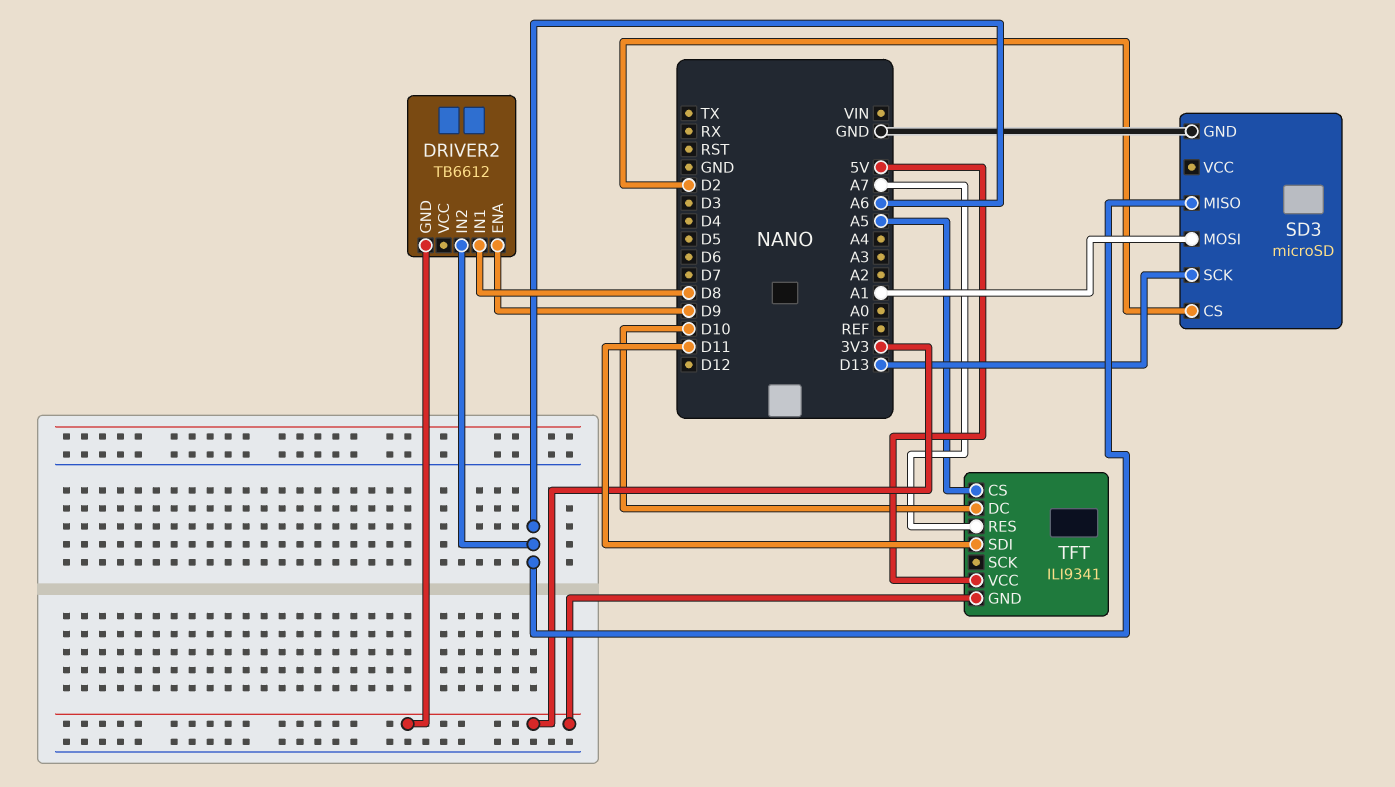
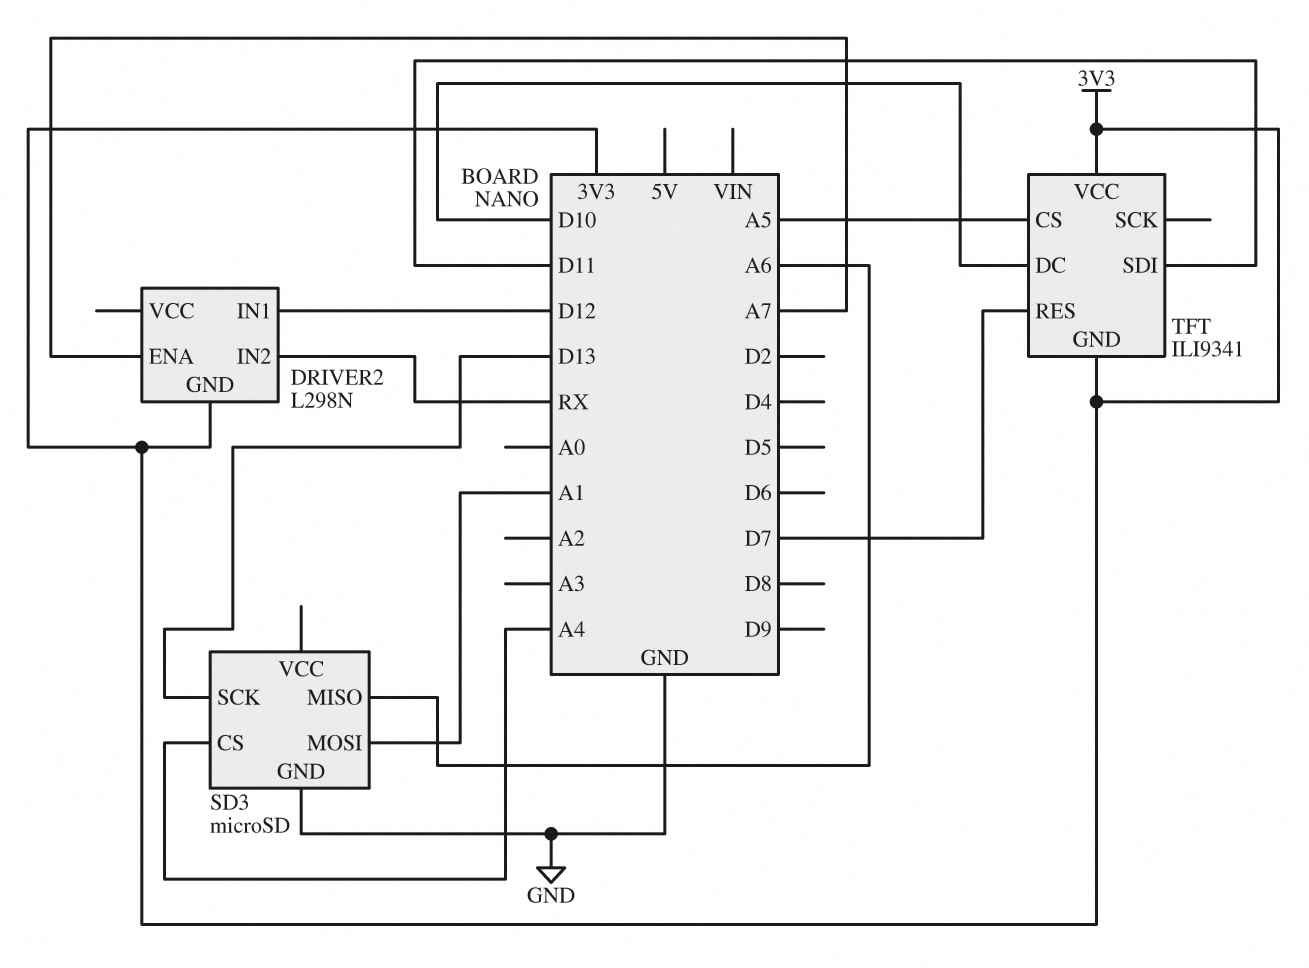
DRIVER2: TB6612 -> L298N
DRIVER2 pin ENA: D9 -> A7
DRIVER2 pin IN1: D8 -> D12
DRIVER2 pin IN2: A6 -> RX
SD3 pin CS: D2 -> A4
TFT pin RES: A7 -> D7
TFT pin VCC: 5V -> 3V3

